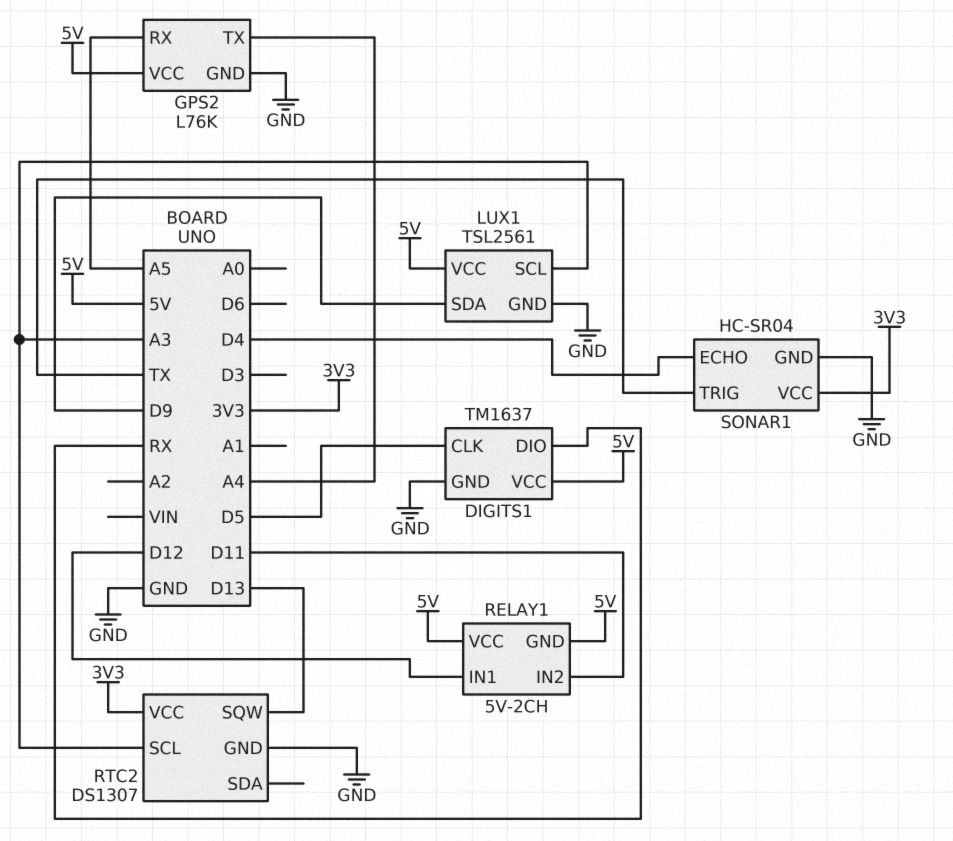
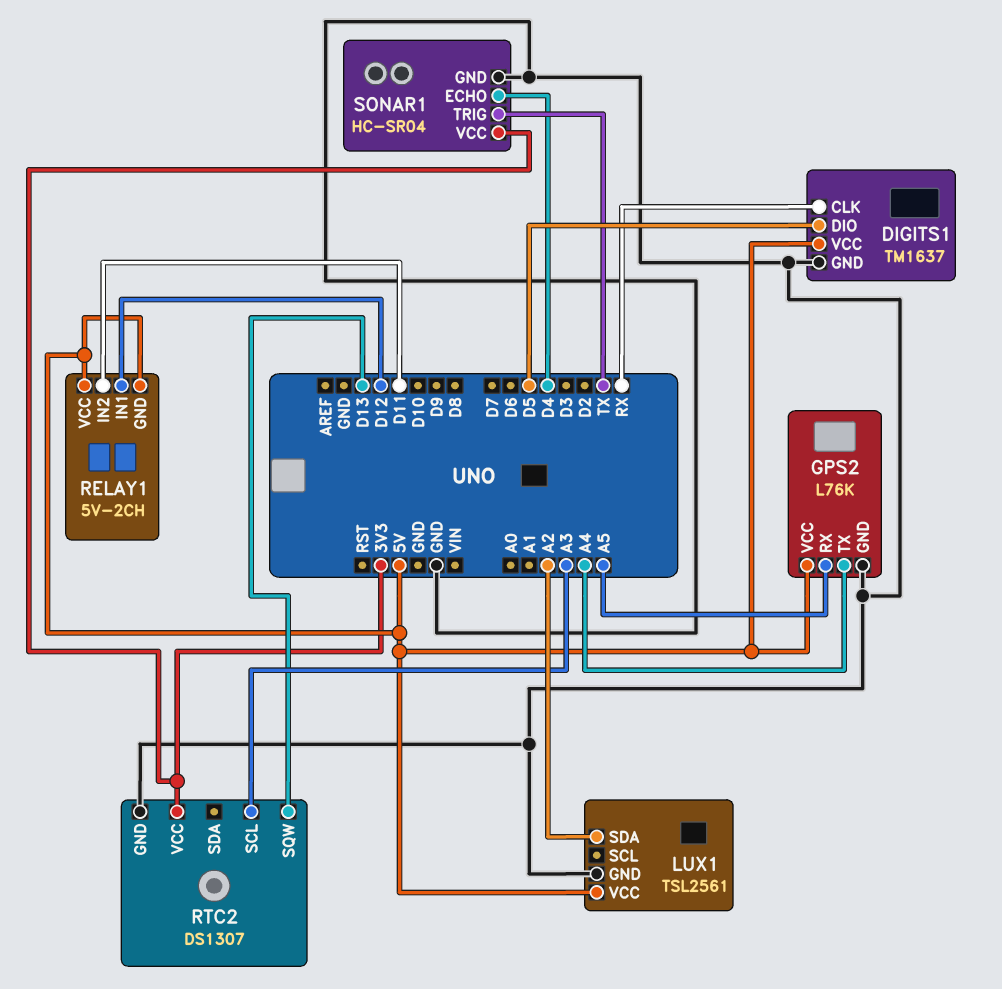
DIGITS1 pin CLK: D5 -> RX
DIGITS1 pin DIO: RX -> D5
LUX1 pin SCL: A3 -> none
LUX1 pin SDA: D9 -> A2

